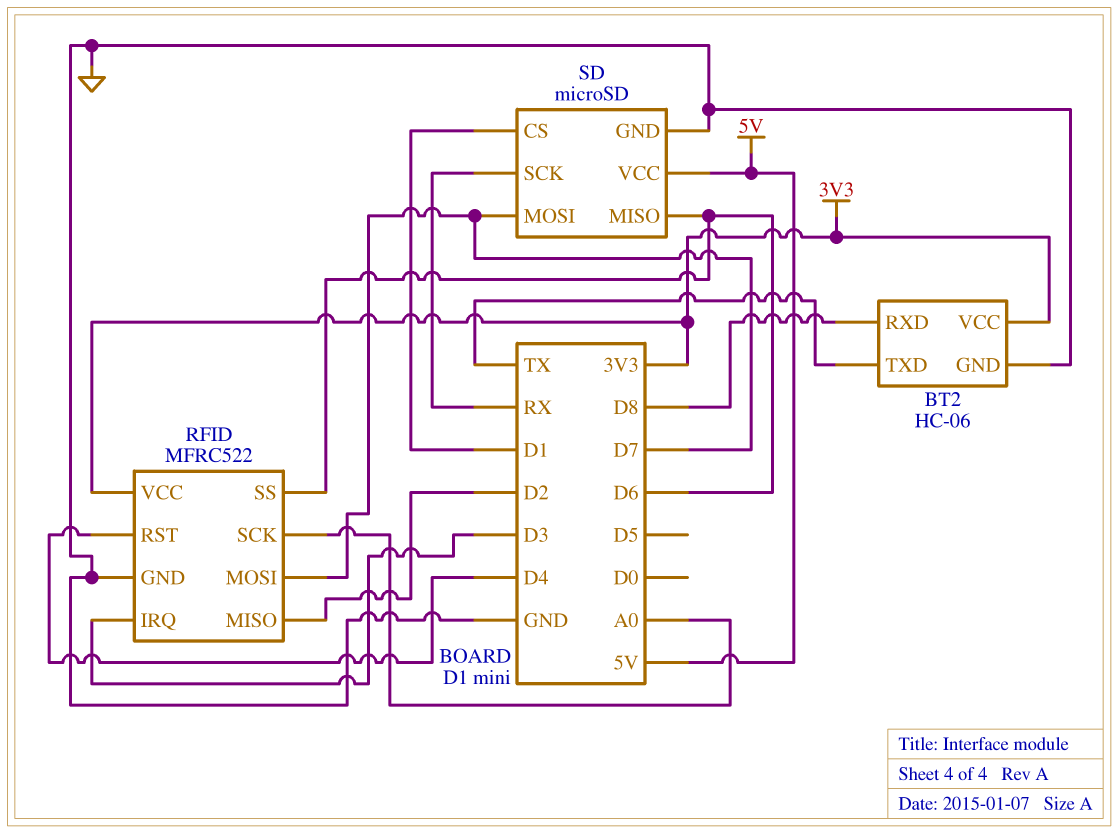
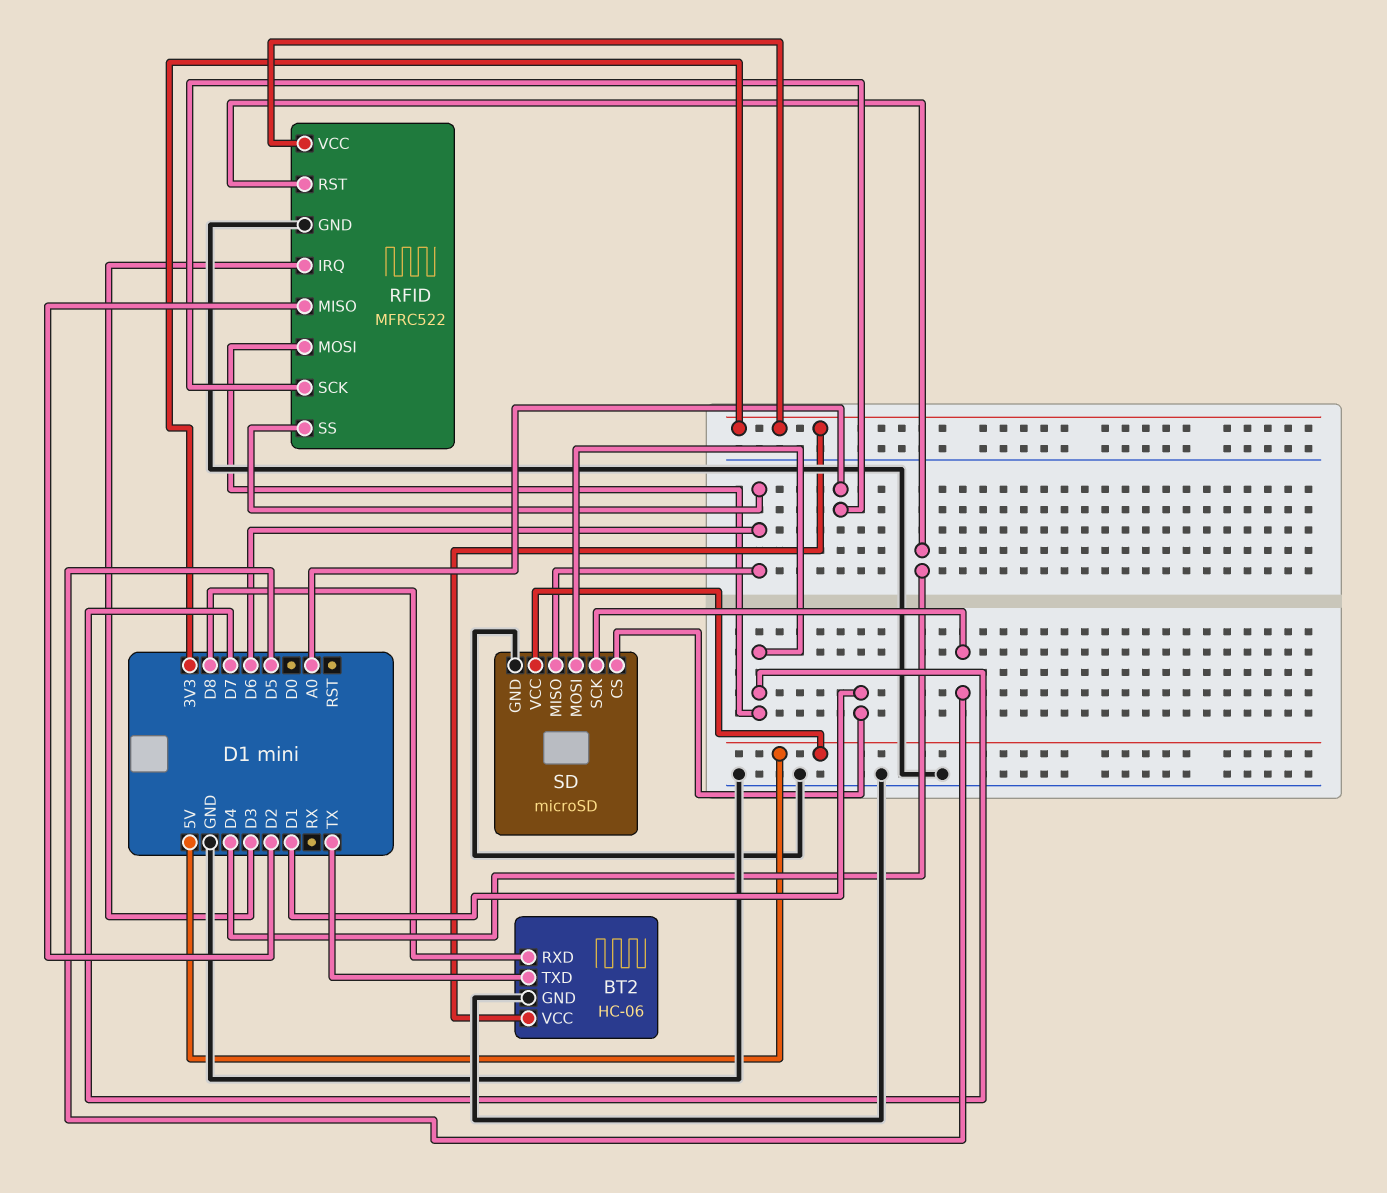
SD pin SCK: RX -> D5

